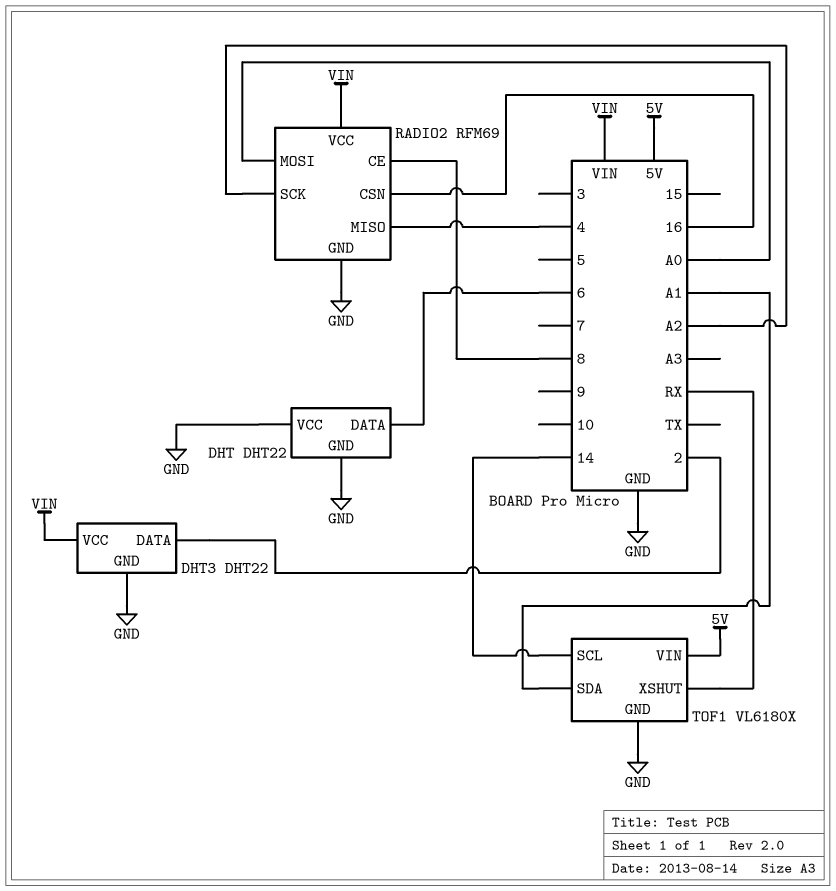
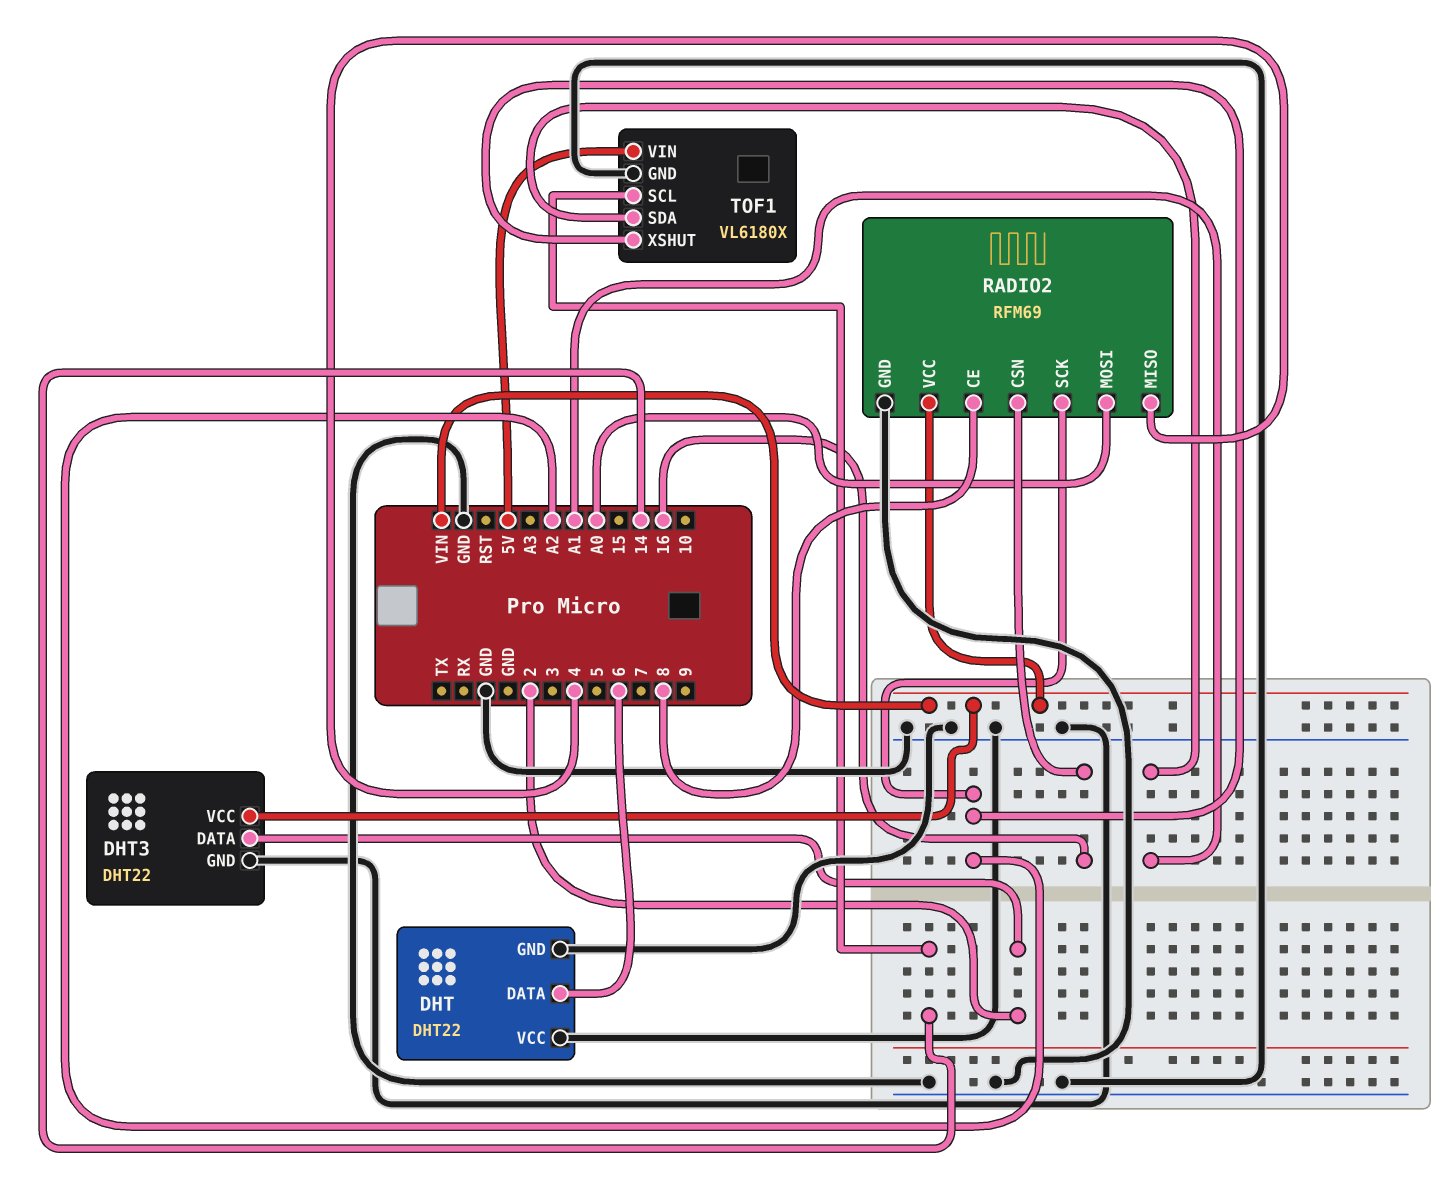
TOF1 pin XSHUT: RX -> A2

